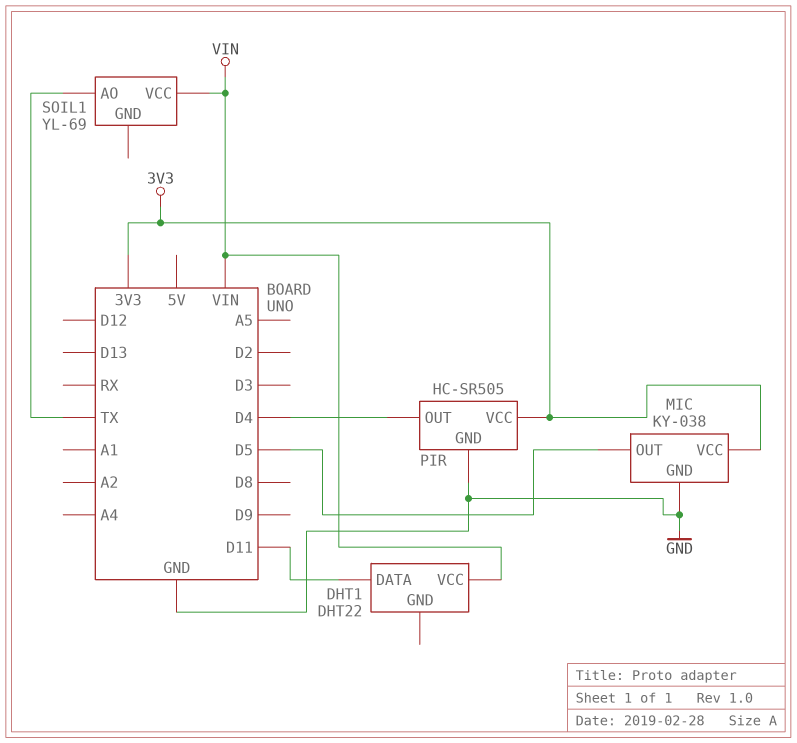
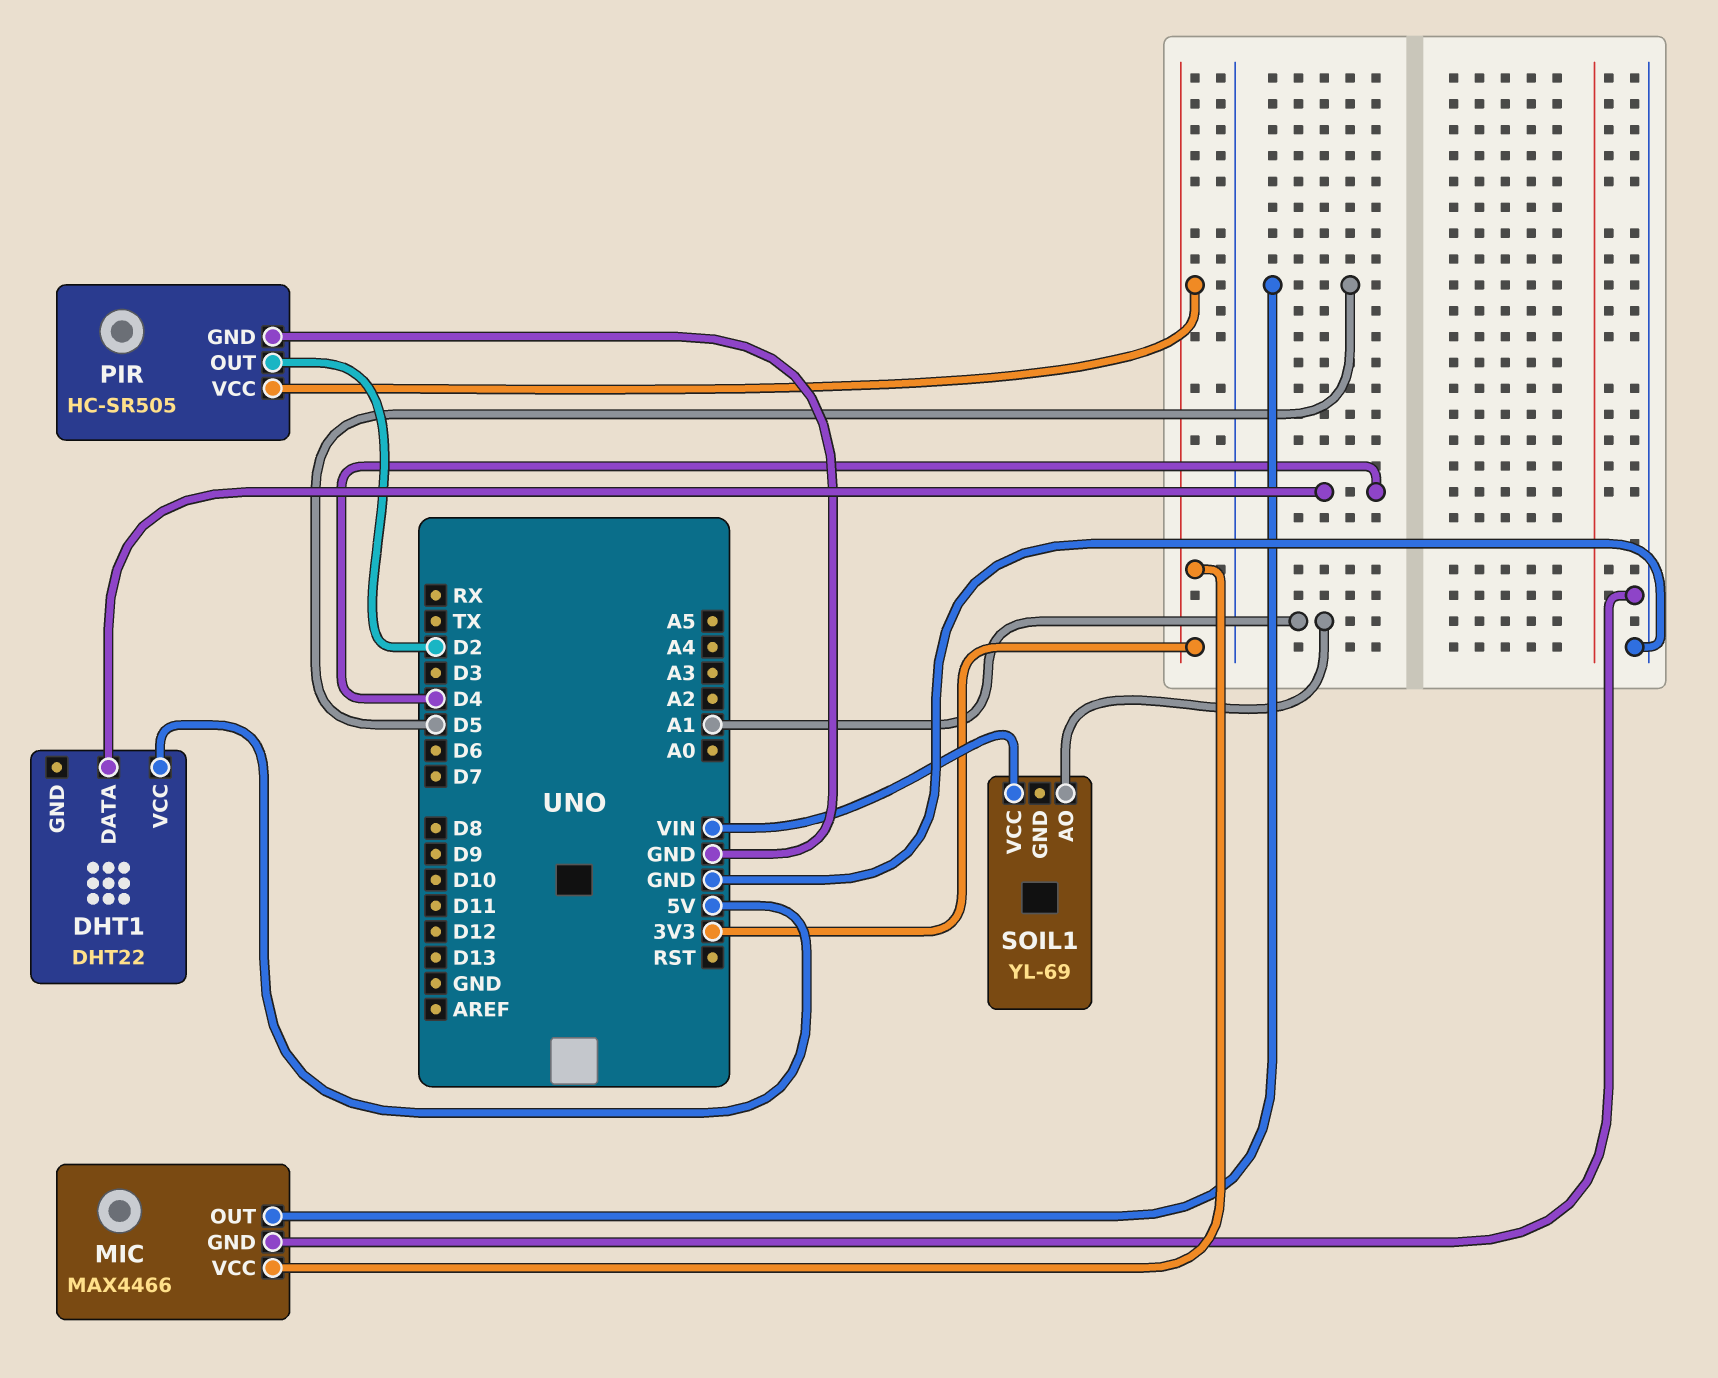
DHT1 pin DATA: D11 -> D4
DHT1 pin VCC: VIN -> 5V
MIC: KY-038 -> MAX4466
PIR pin OUT: D4 -> D2
SOIL1 pin AO: TX -> A1

